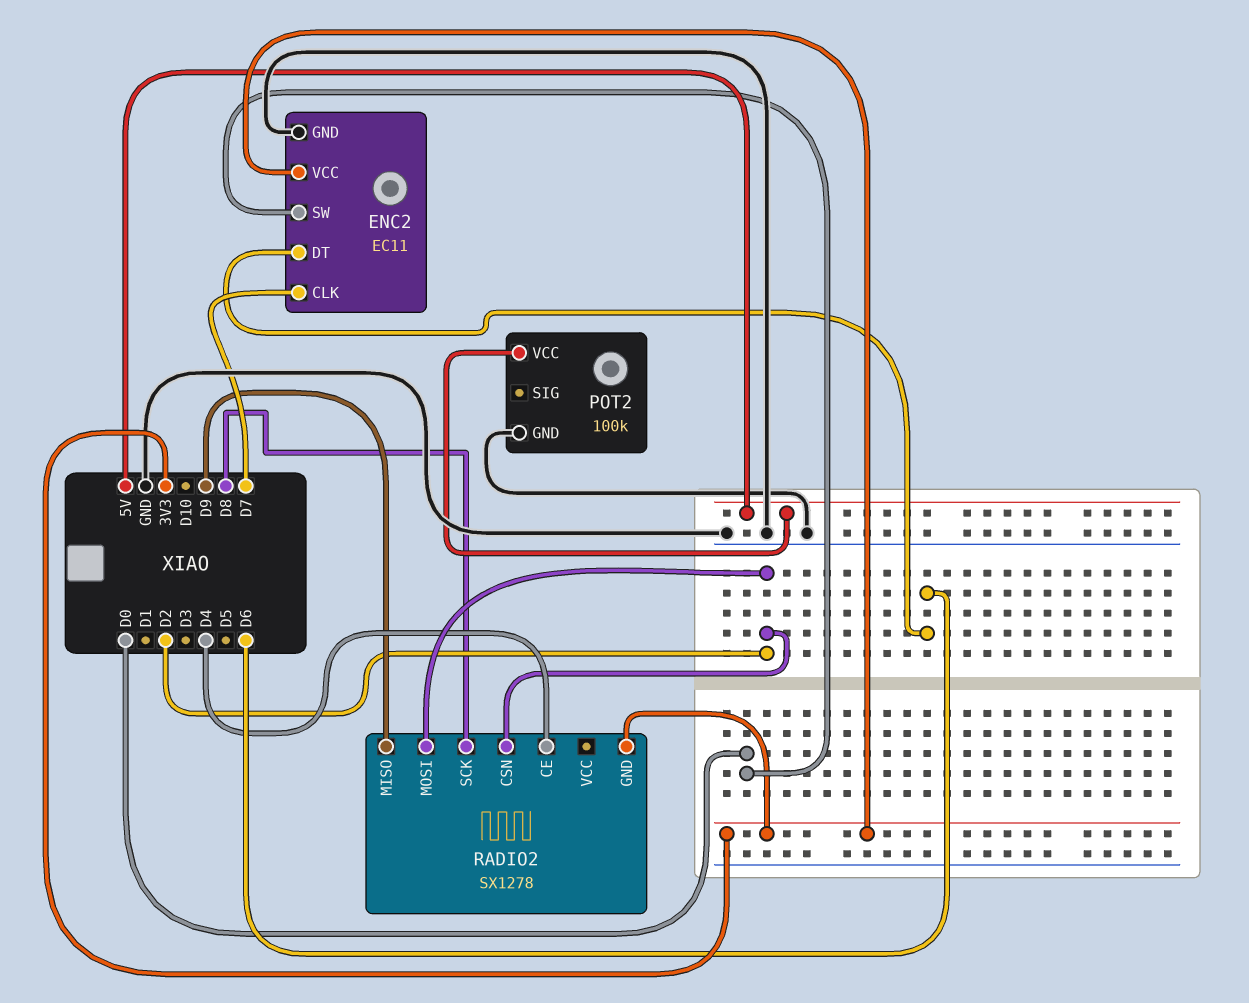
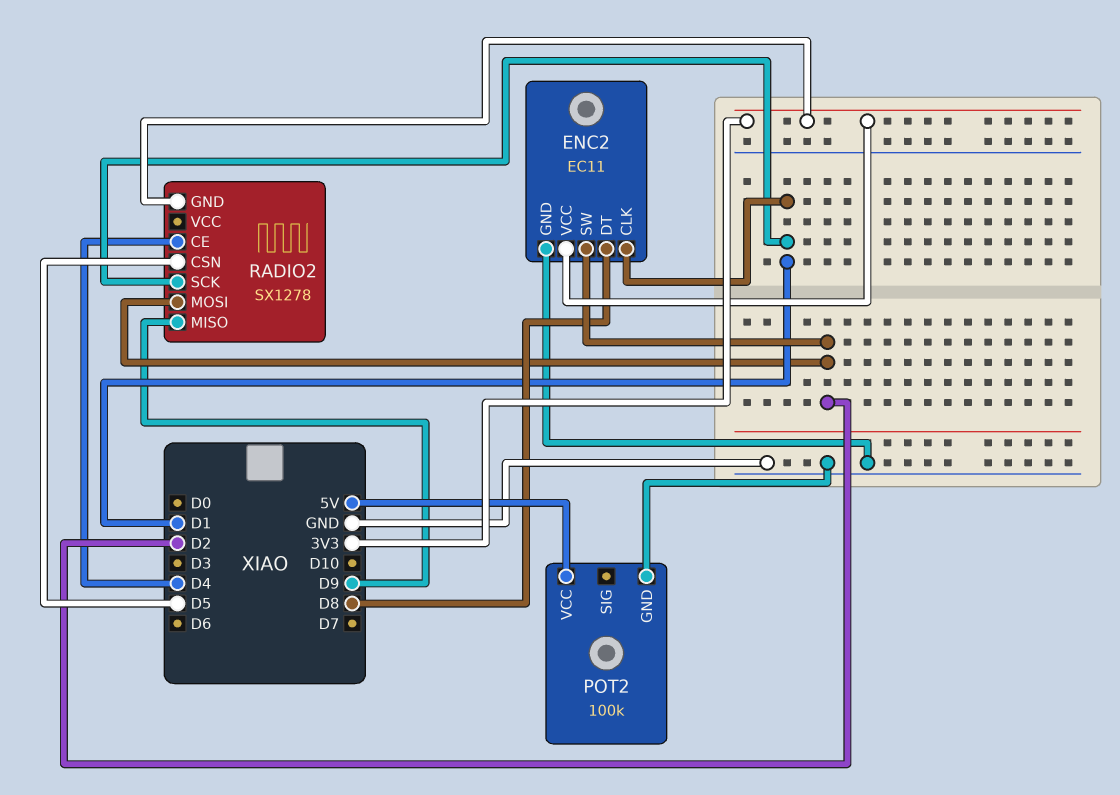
ENC2 pin CLK: D7 -> D1
ENC2 pin DT: D6 -> D8
ENC2 pin SW: D0 -> D2
RADIO2 pin CSN: D2 -> D5
RADIO2 pin SCK: D8 -> D1

